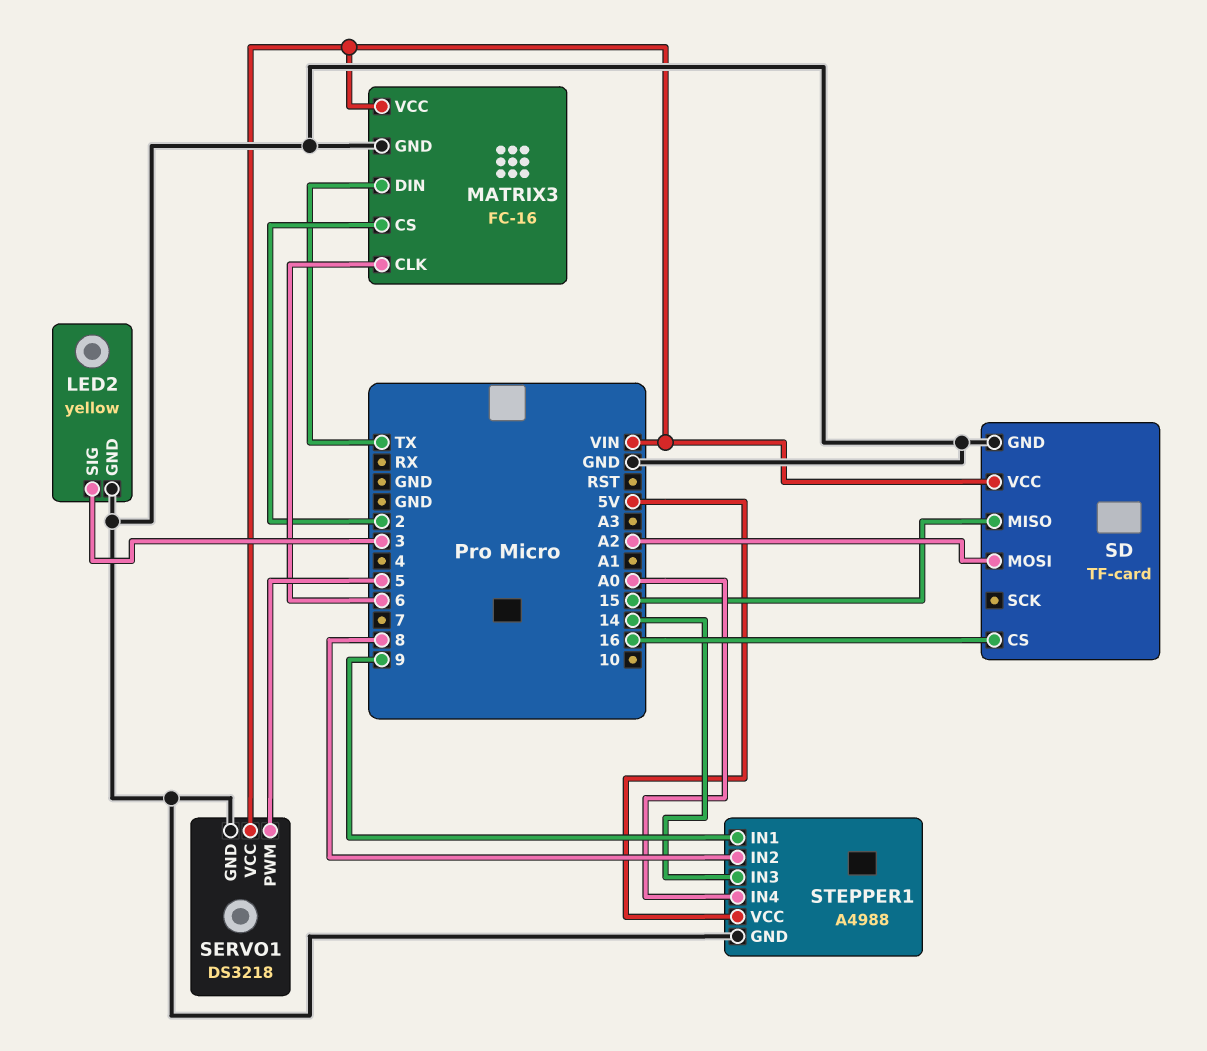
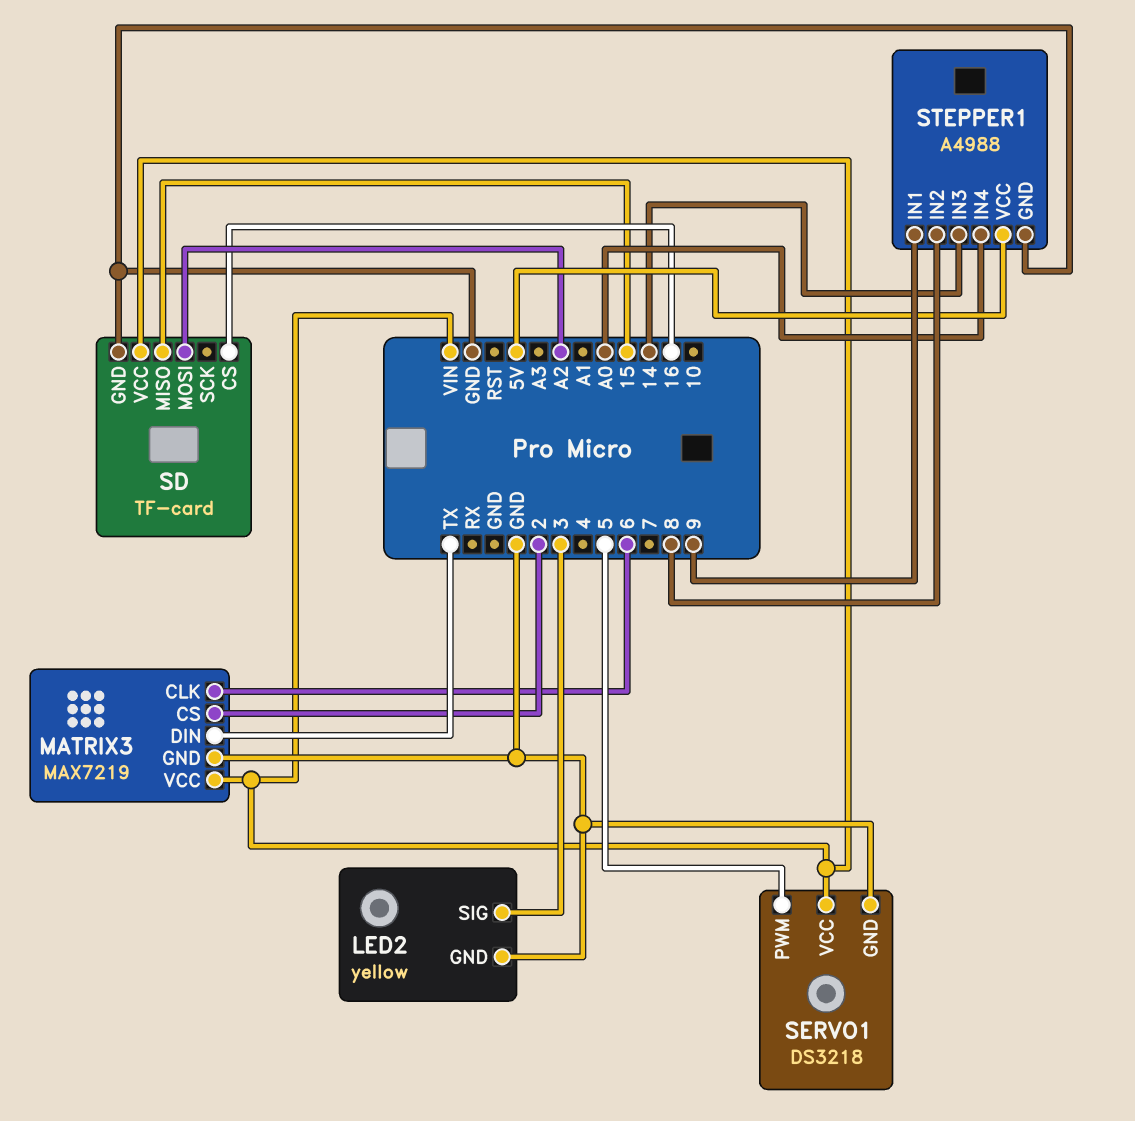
MATRIX3: FC-16 -> MAX7219

